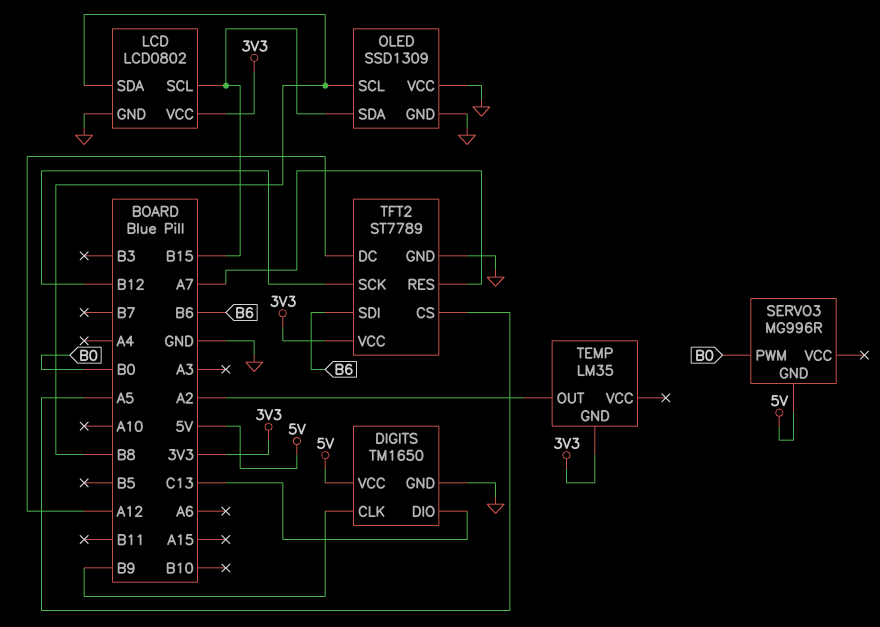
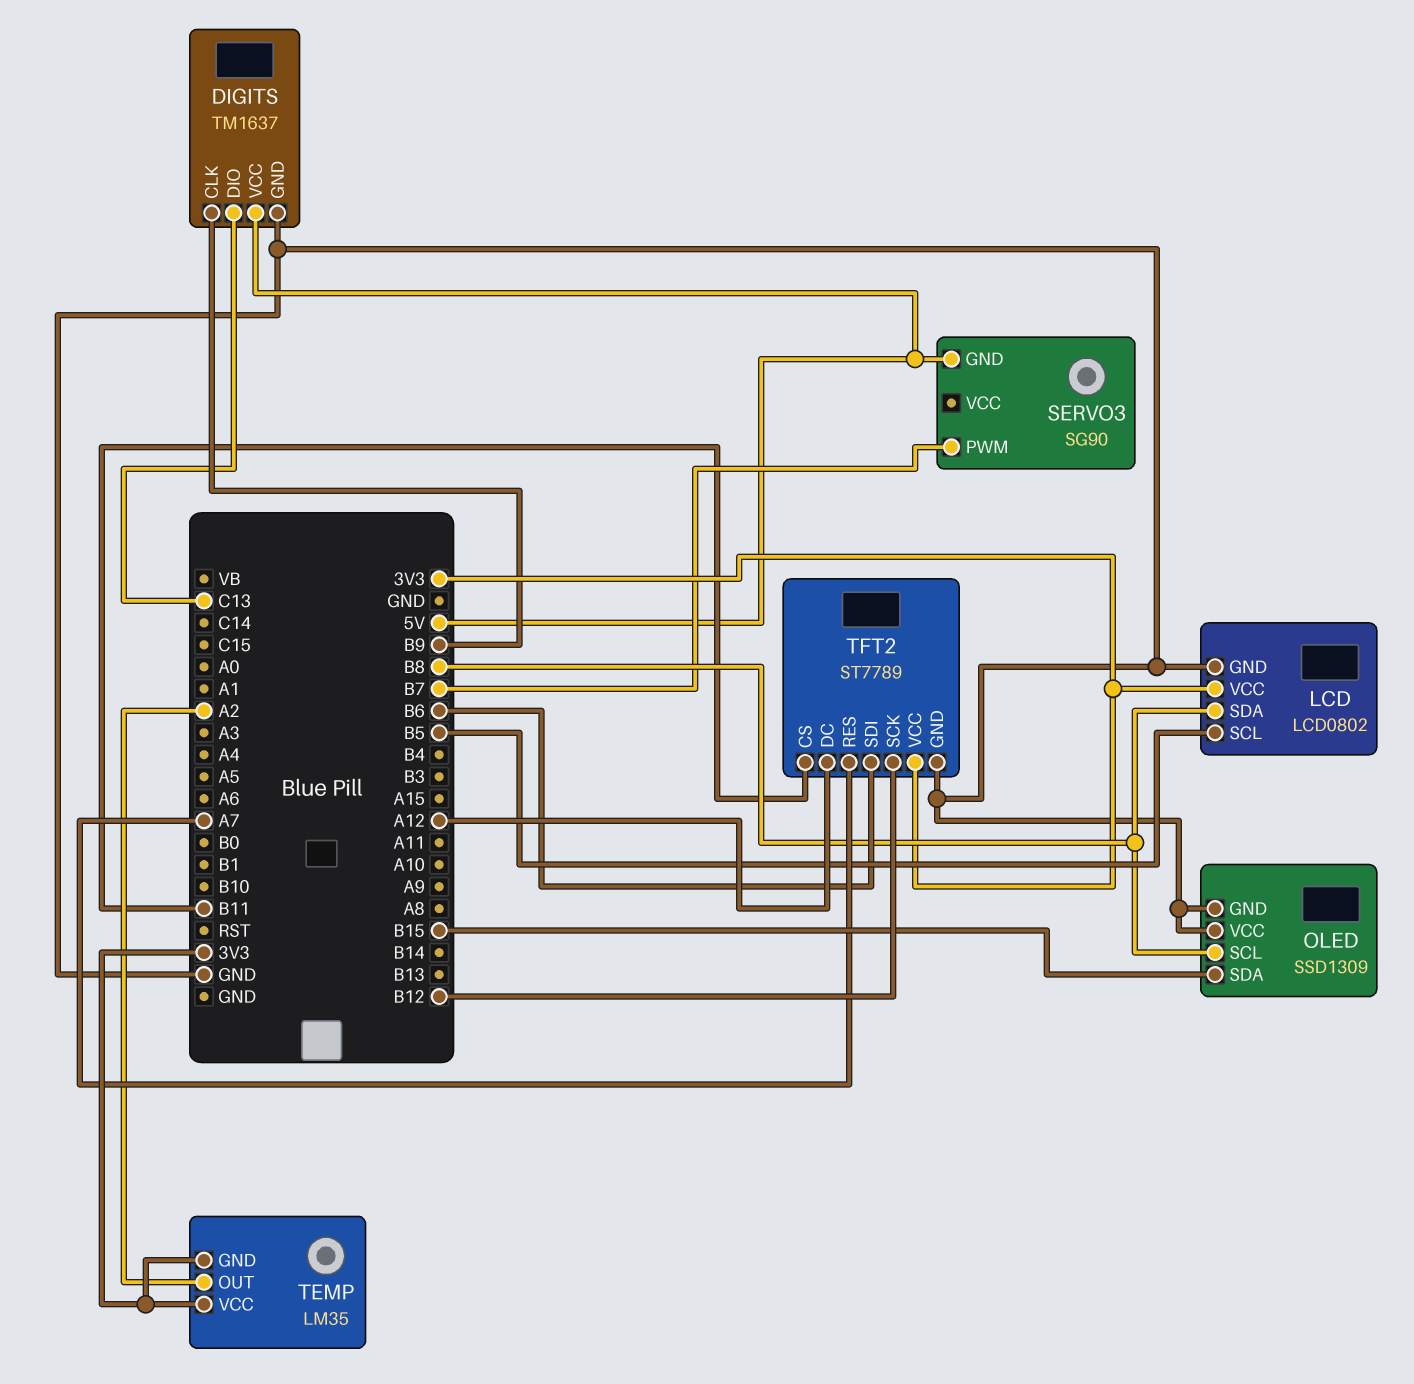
DIGITS: TM1650 -> TM1637
LCD pin SCL: B15 -> B5
SERVO3: MG996R -> SG90
SERVO3 pin PWM: B0 -> B7
TEMP pin VCC: none -> 3V3
TFT2 pin CS: A5 -> B11

